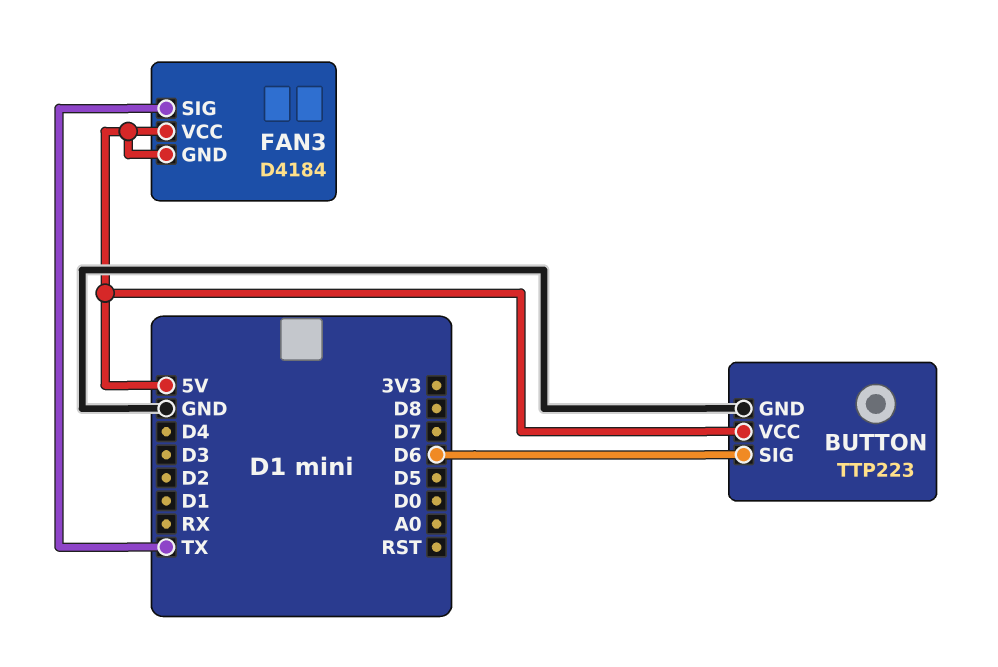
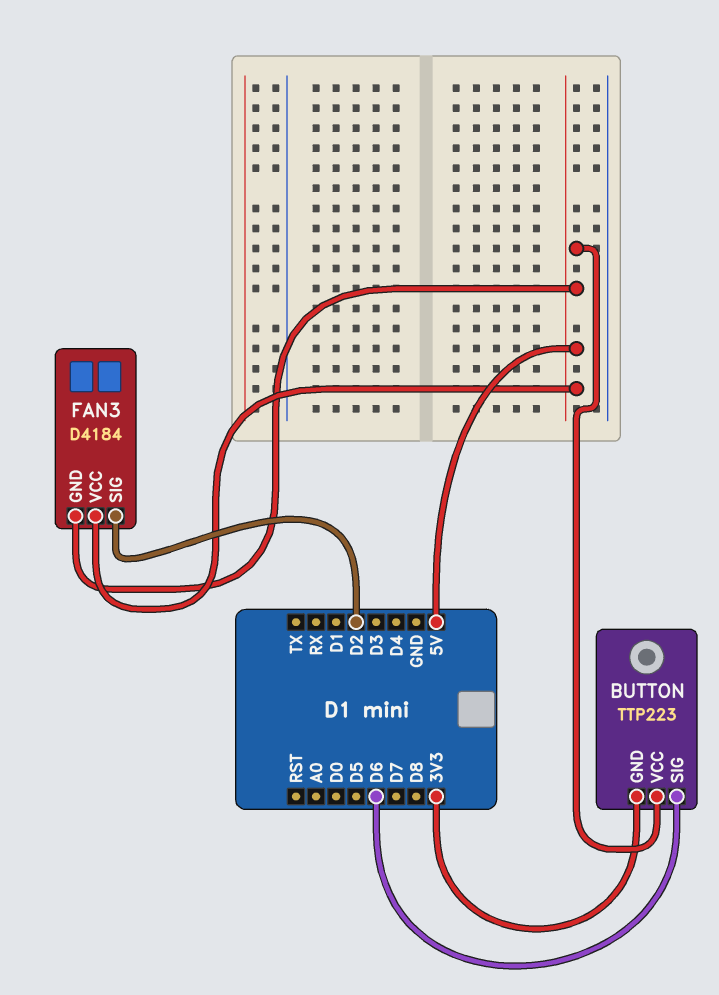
BUTTON pin GND: GND -> 3V3
FAN3 pin SIG: TX -> D2

